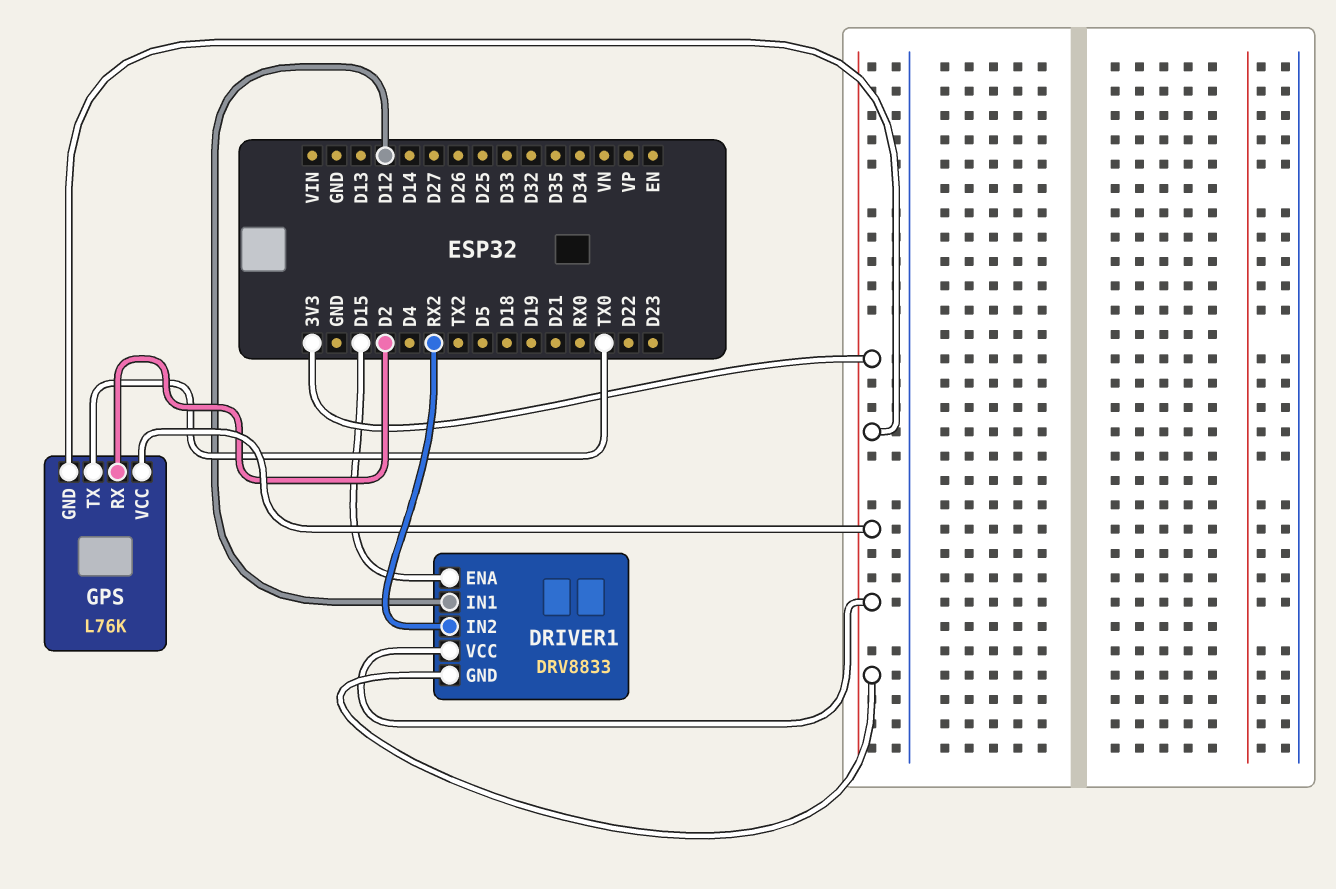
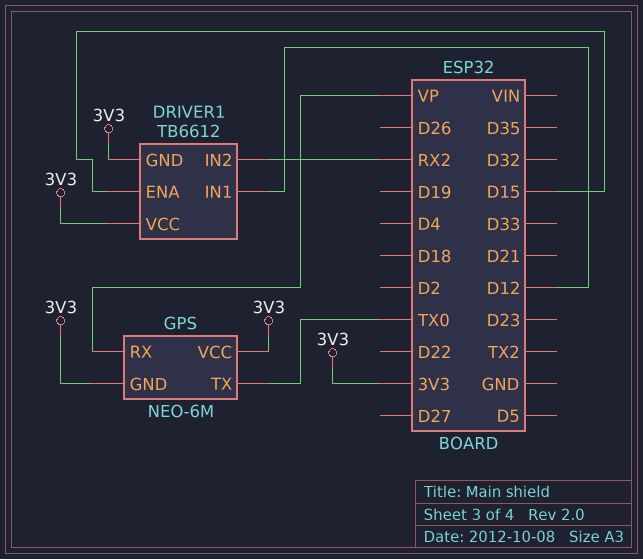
DRIVER1: DRV8833 -> TB6612
GPS: L76K -> NEO-6M
GPS pin RX: D2 -> VP

